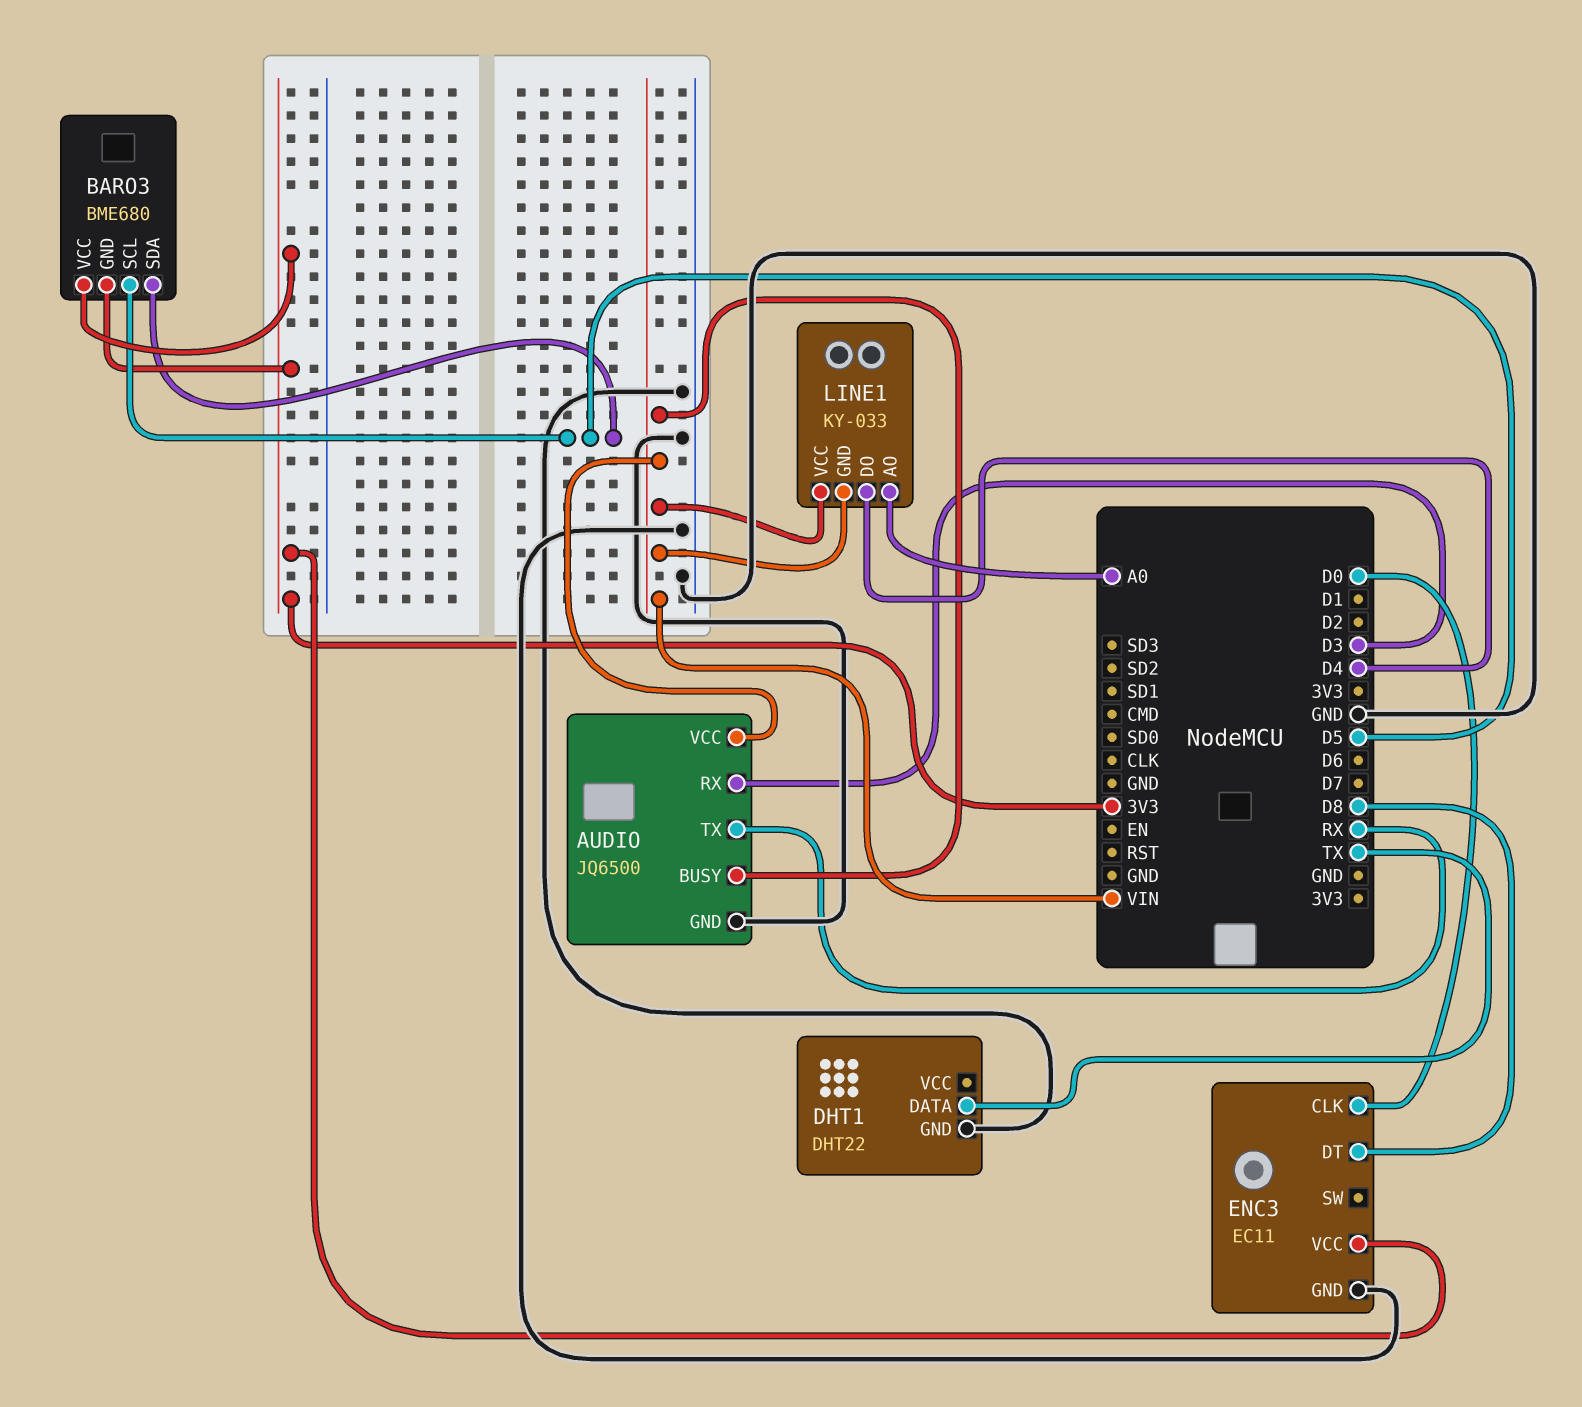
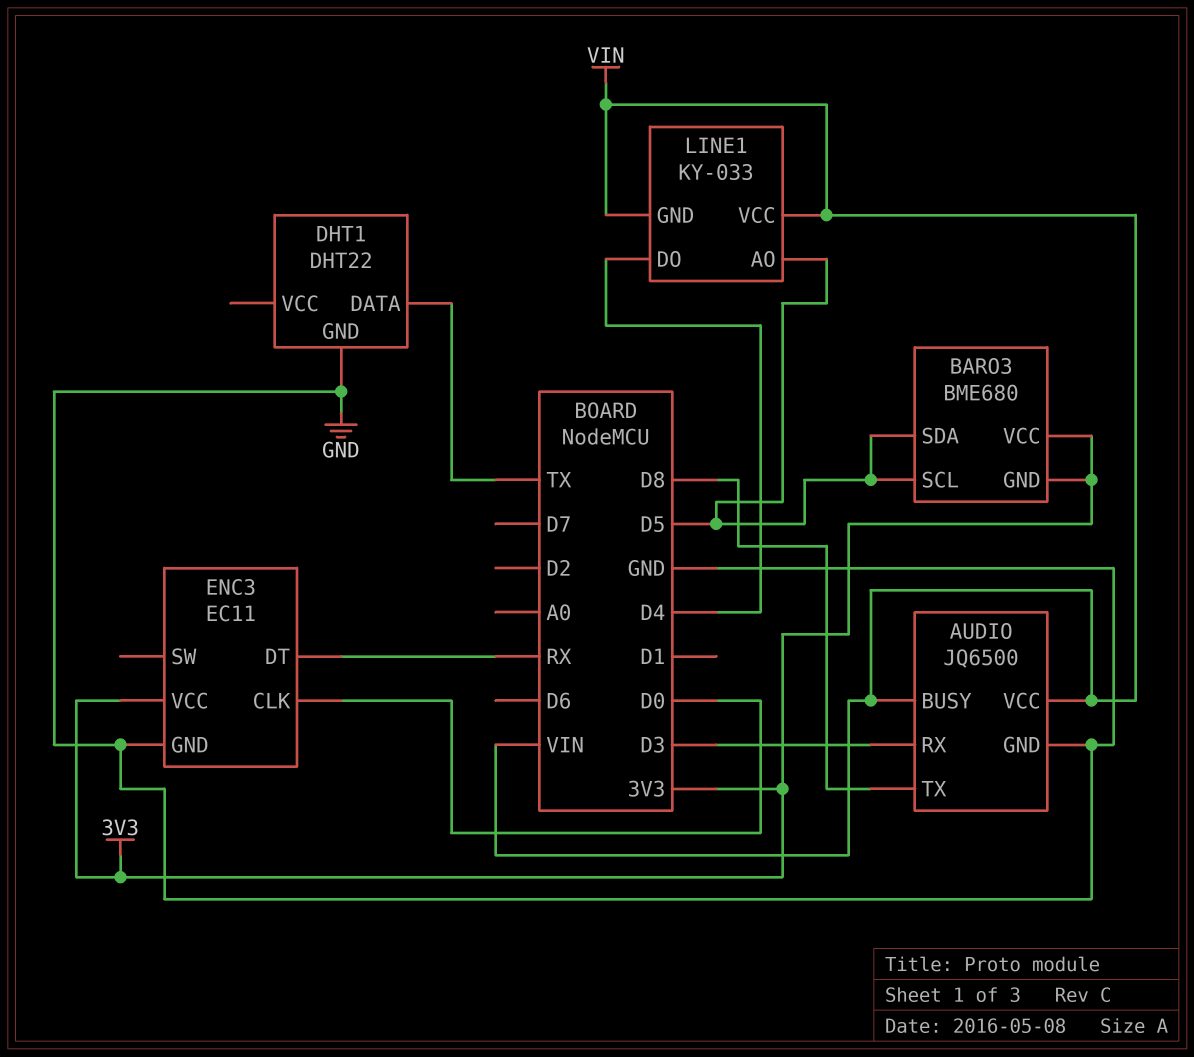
AUDIO pin TX: RX -> D8
ENC3 pin DT: D8 -> RX
LINE1 pin AO: A0 -> D5

